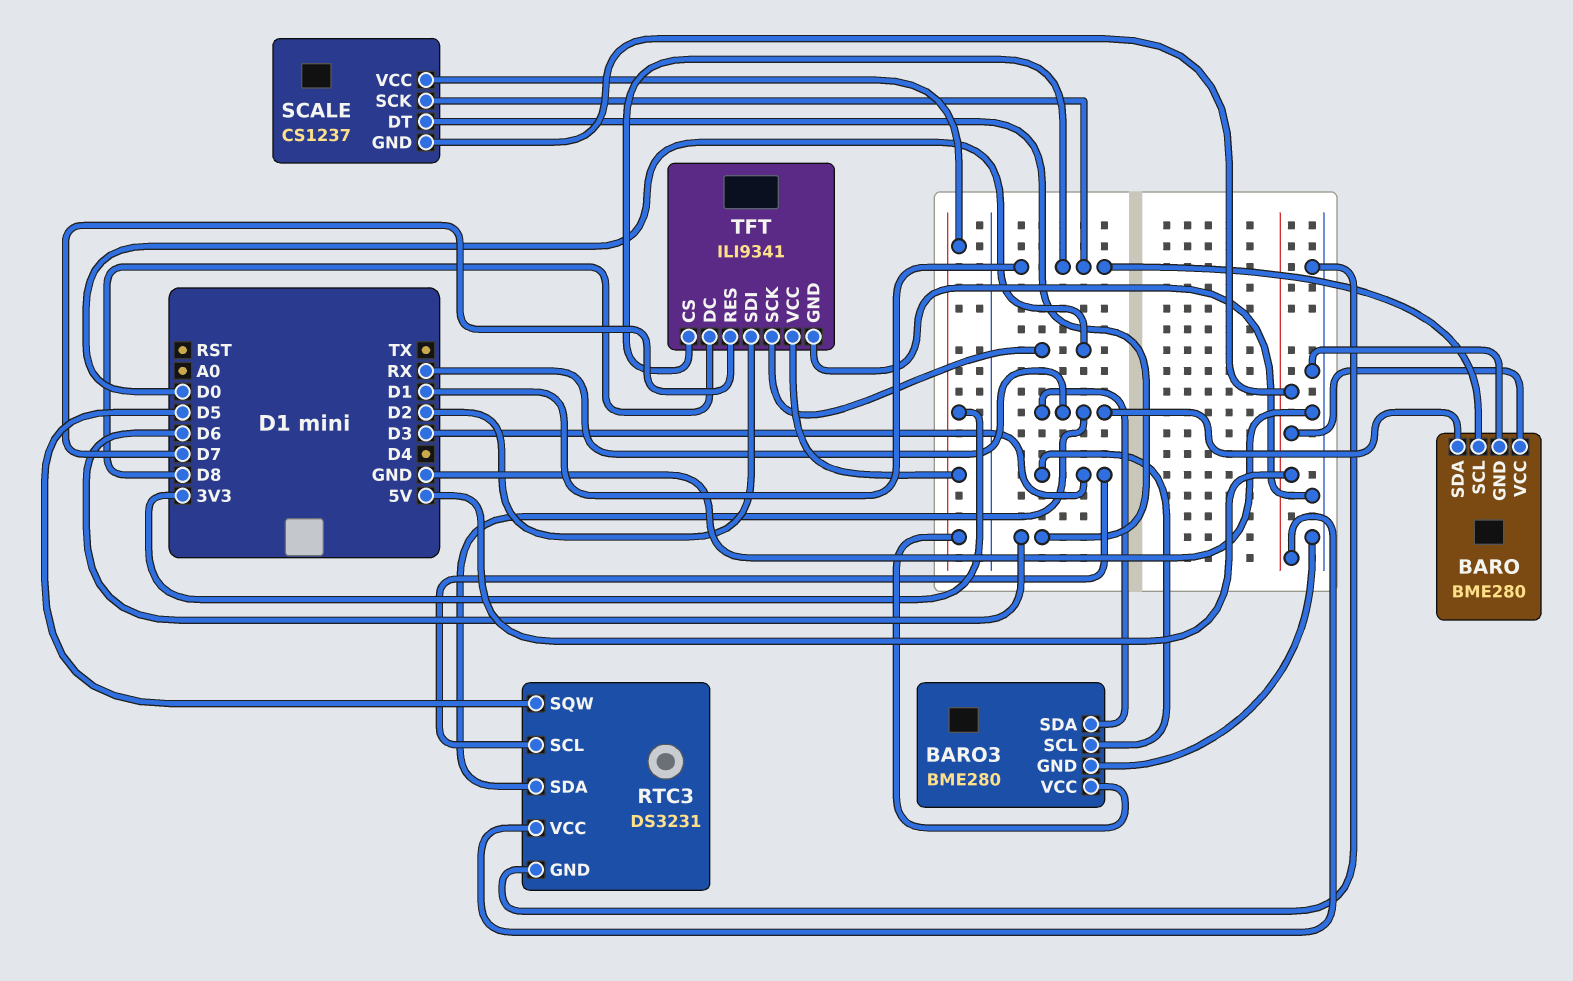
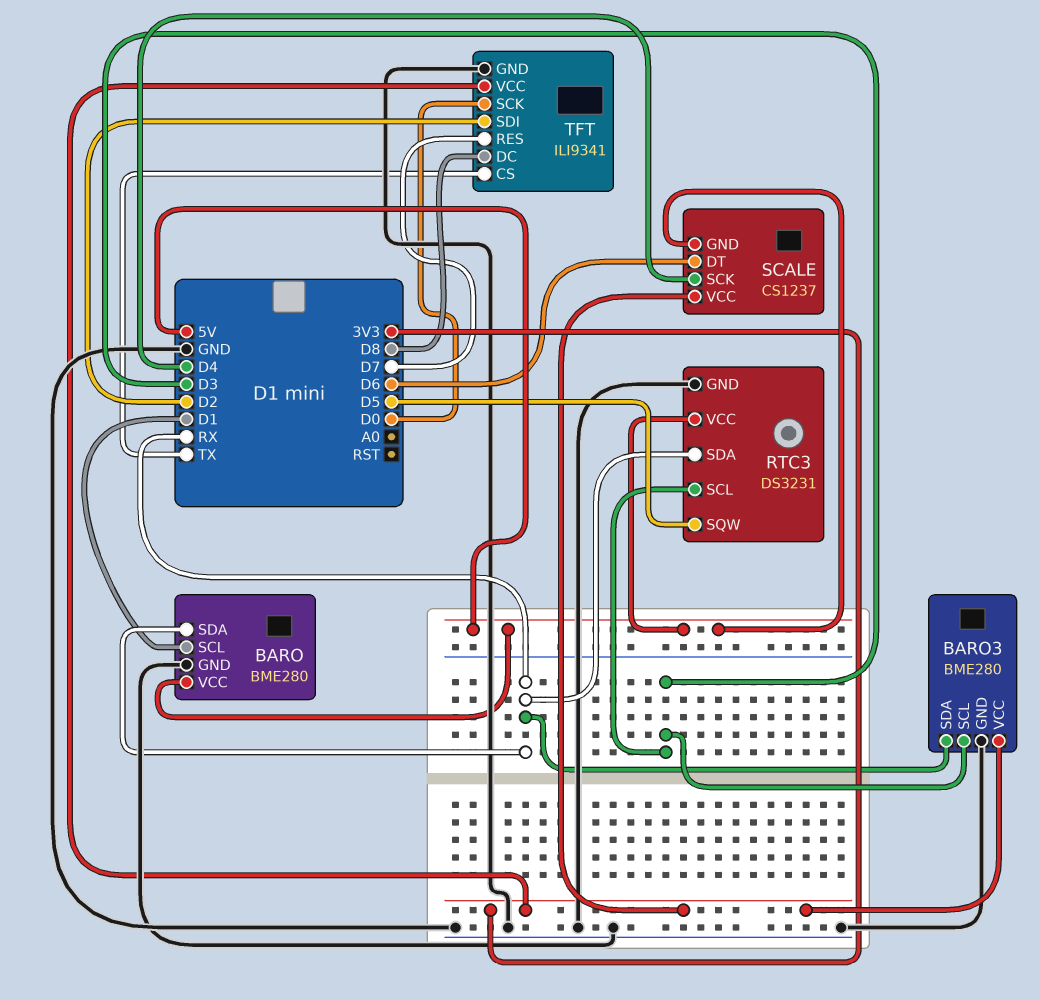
SCALE pin SCK: D1 -> D4
TFT pin CS: D1 -> TX

